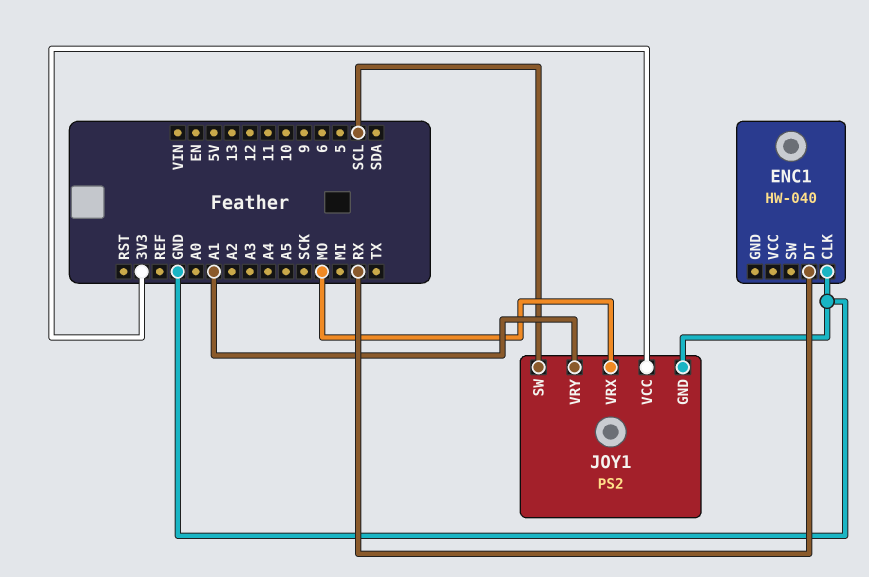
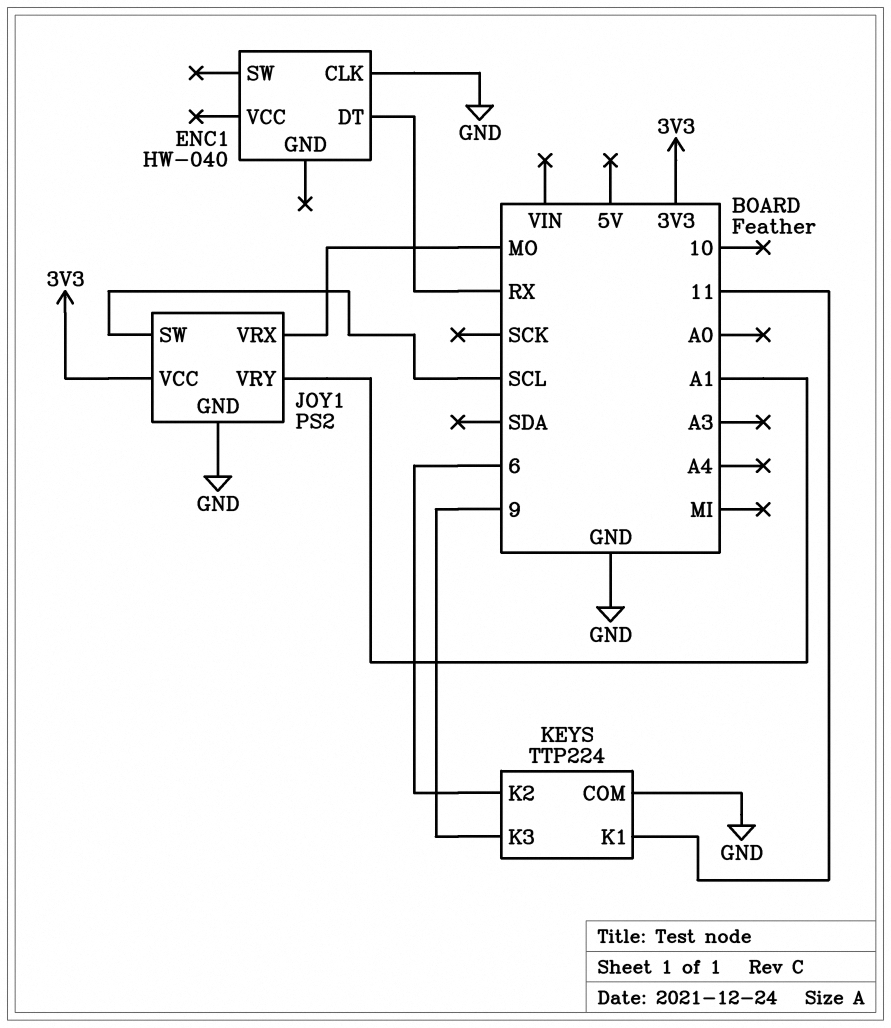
KEYS: none -> TTP224
KEYS pin COM: none -> GND
KEYS pin K1: none -> 11
KEYS pin K2: none -> 6
KEYS pin K3: none -> 9

